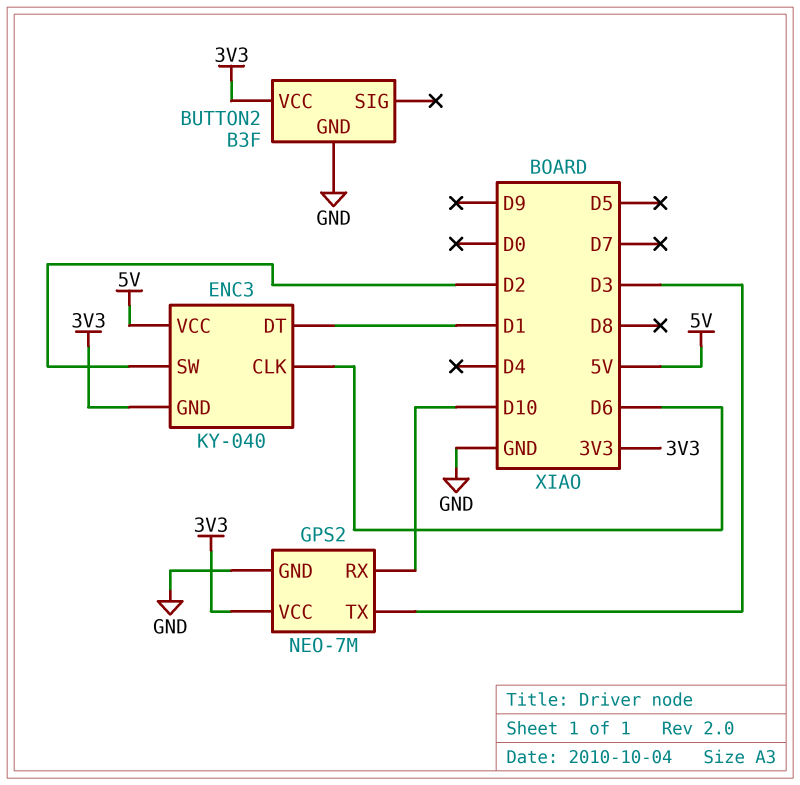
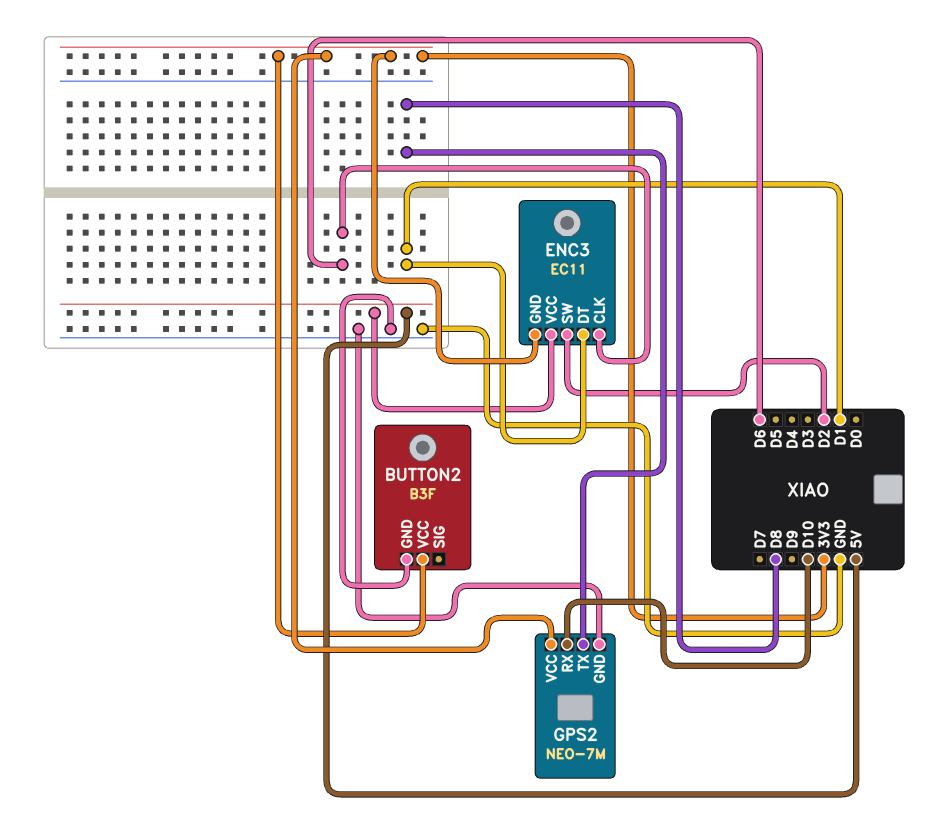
ENC3: KY-040 -> EC11
GPS2 pin TX: D3 -> D8

